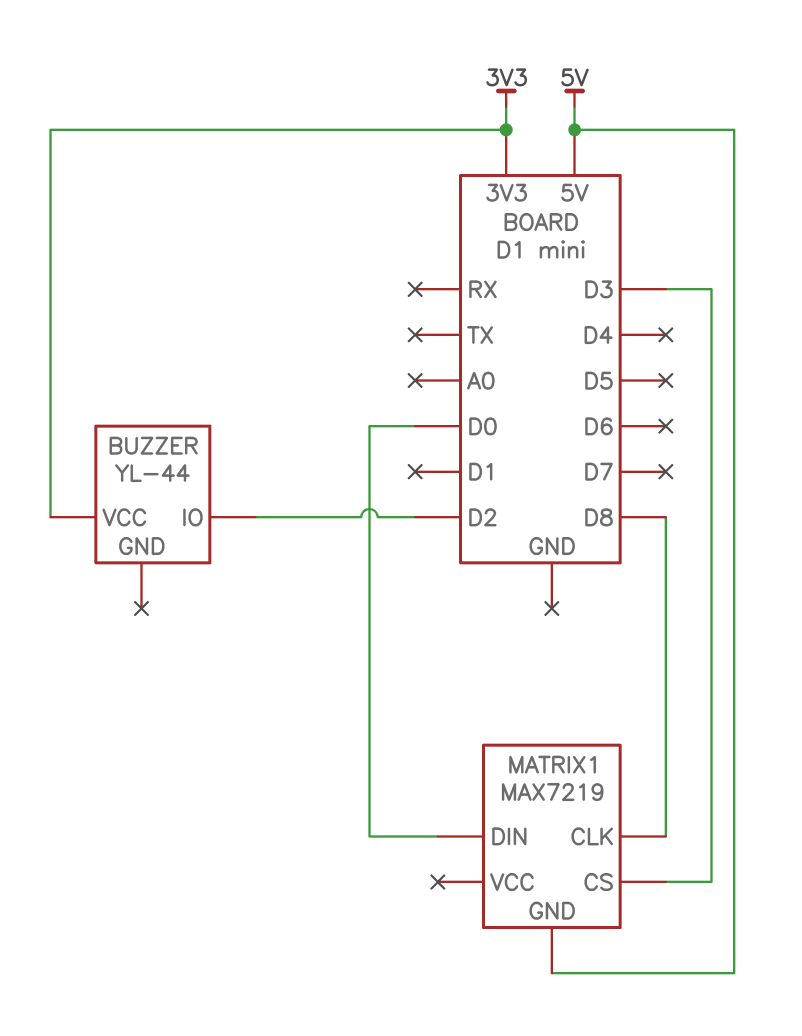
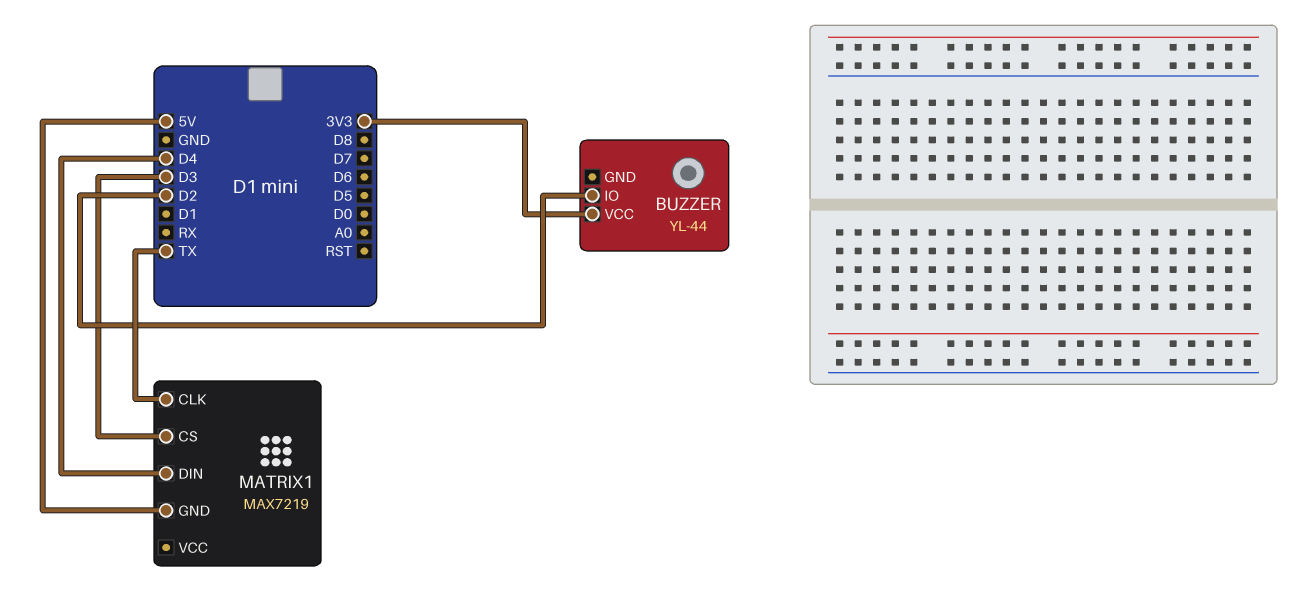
MATRIX1 pin CLK: D8 -> TX
MATRIX1 pin DIN: D0 -> D4

